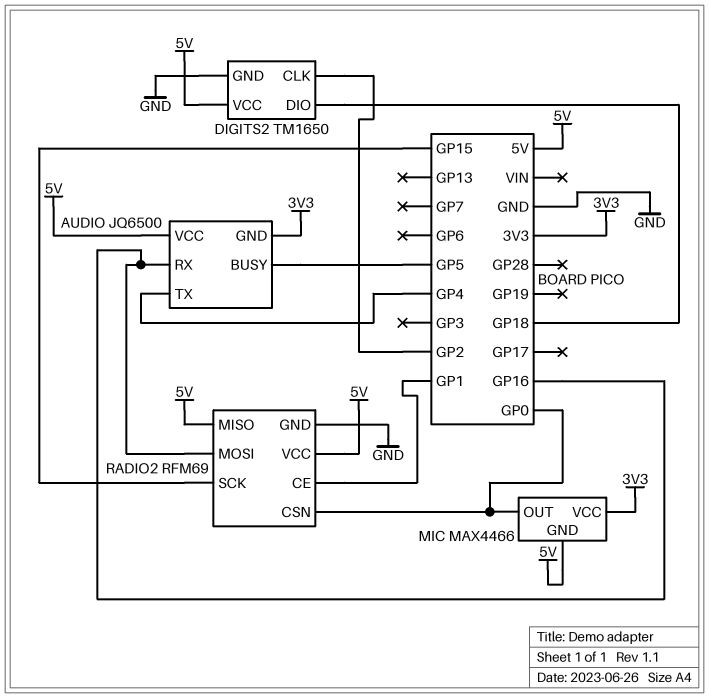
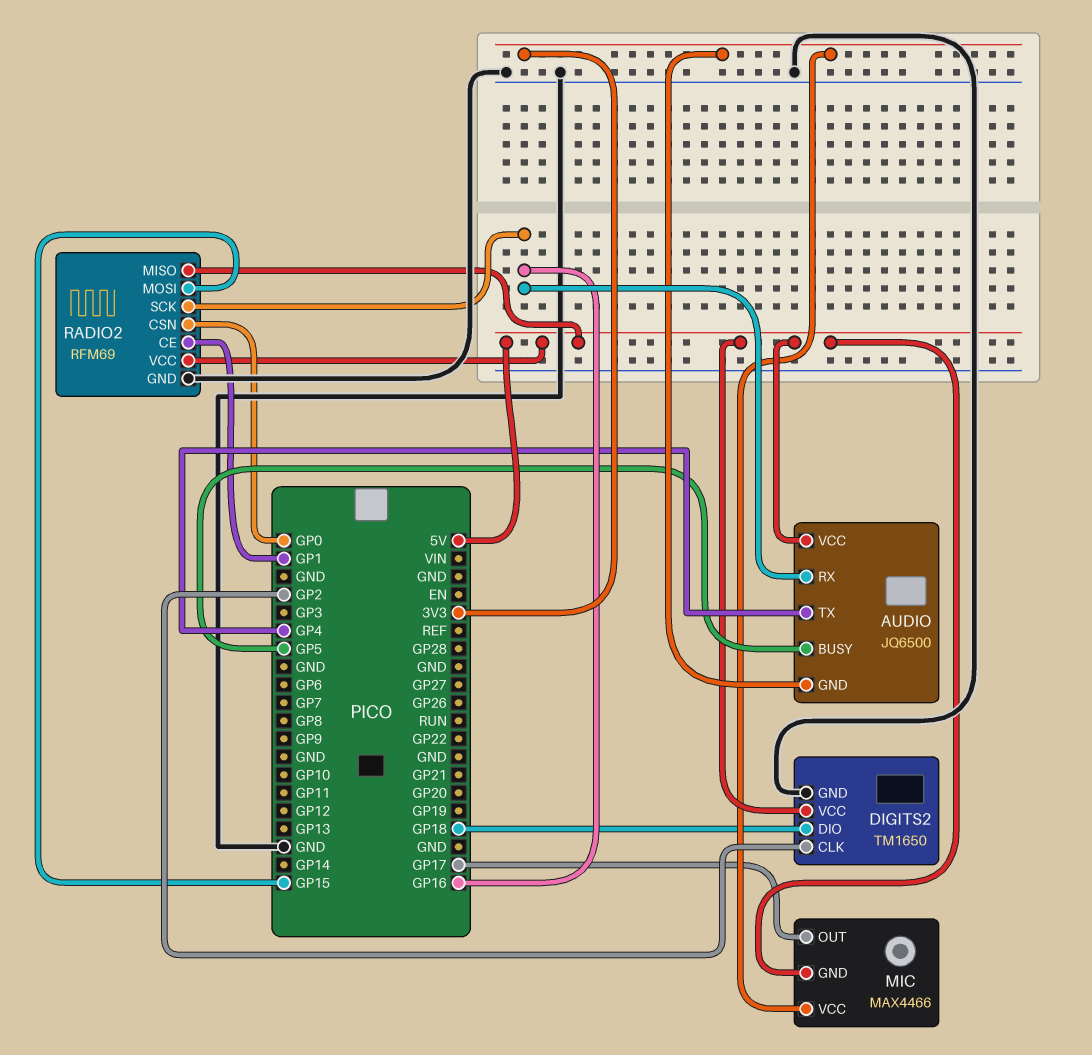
MIC pin OUT: GP0 -> GP17
RADIO2 pin MOSI: GP16 -> GP15
RADIO2 pin SCK: GP15 -> GP16

